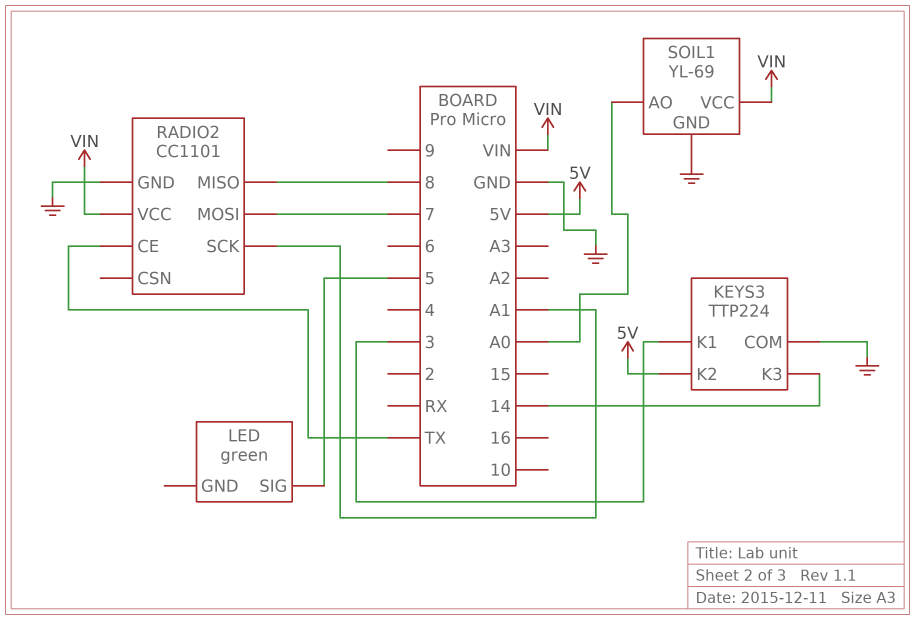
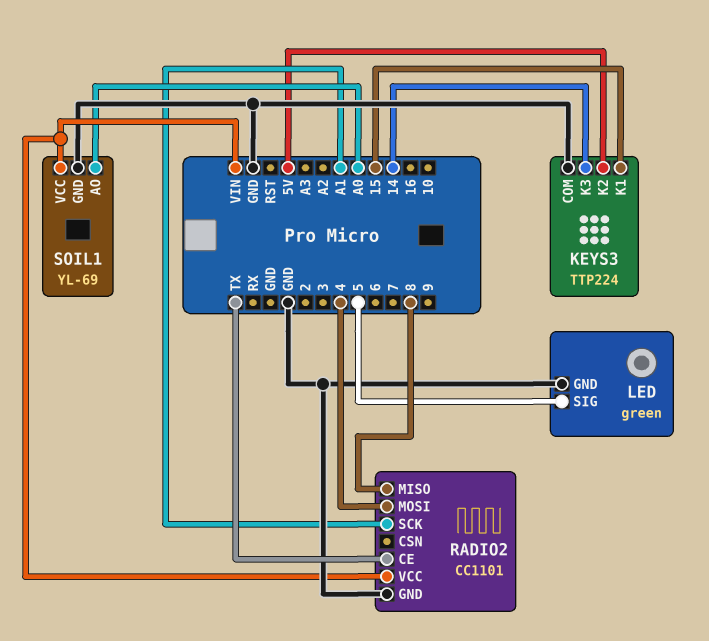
KEYS3 pin K1: 3 -> 15
LED pin GND: none -> GND
RADIO2 pin MOSI: 7 -> 4

